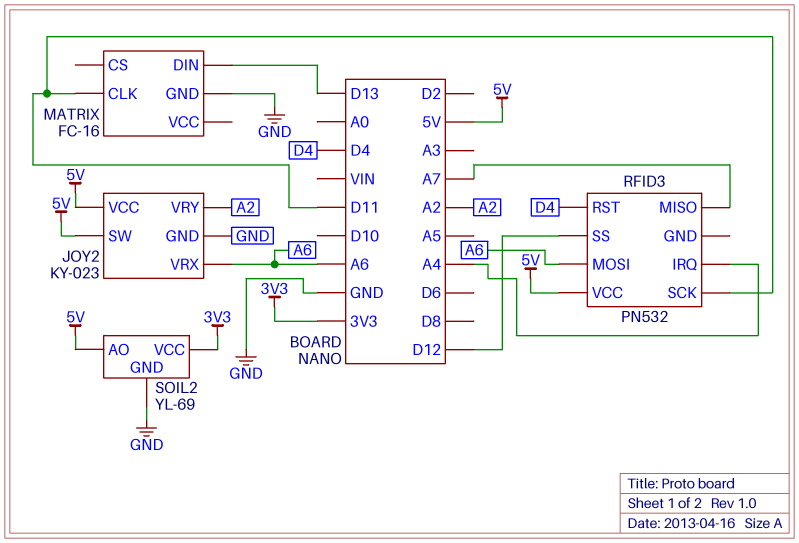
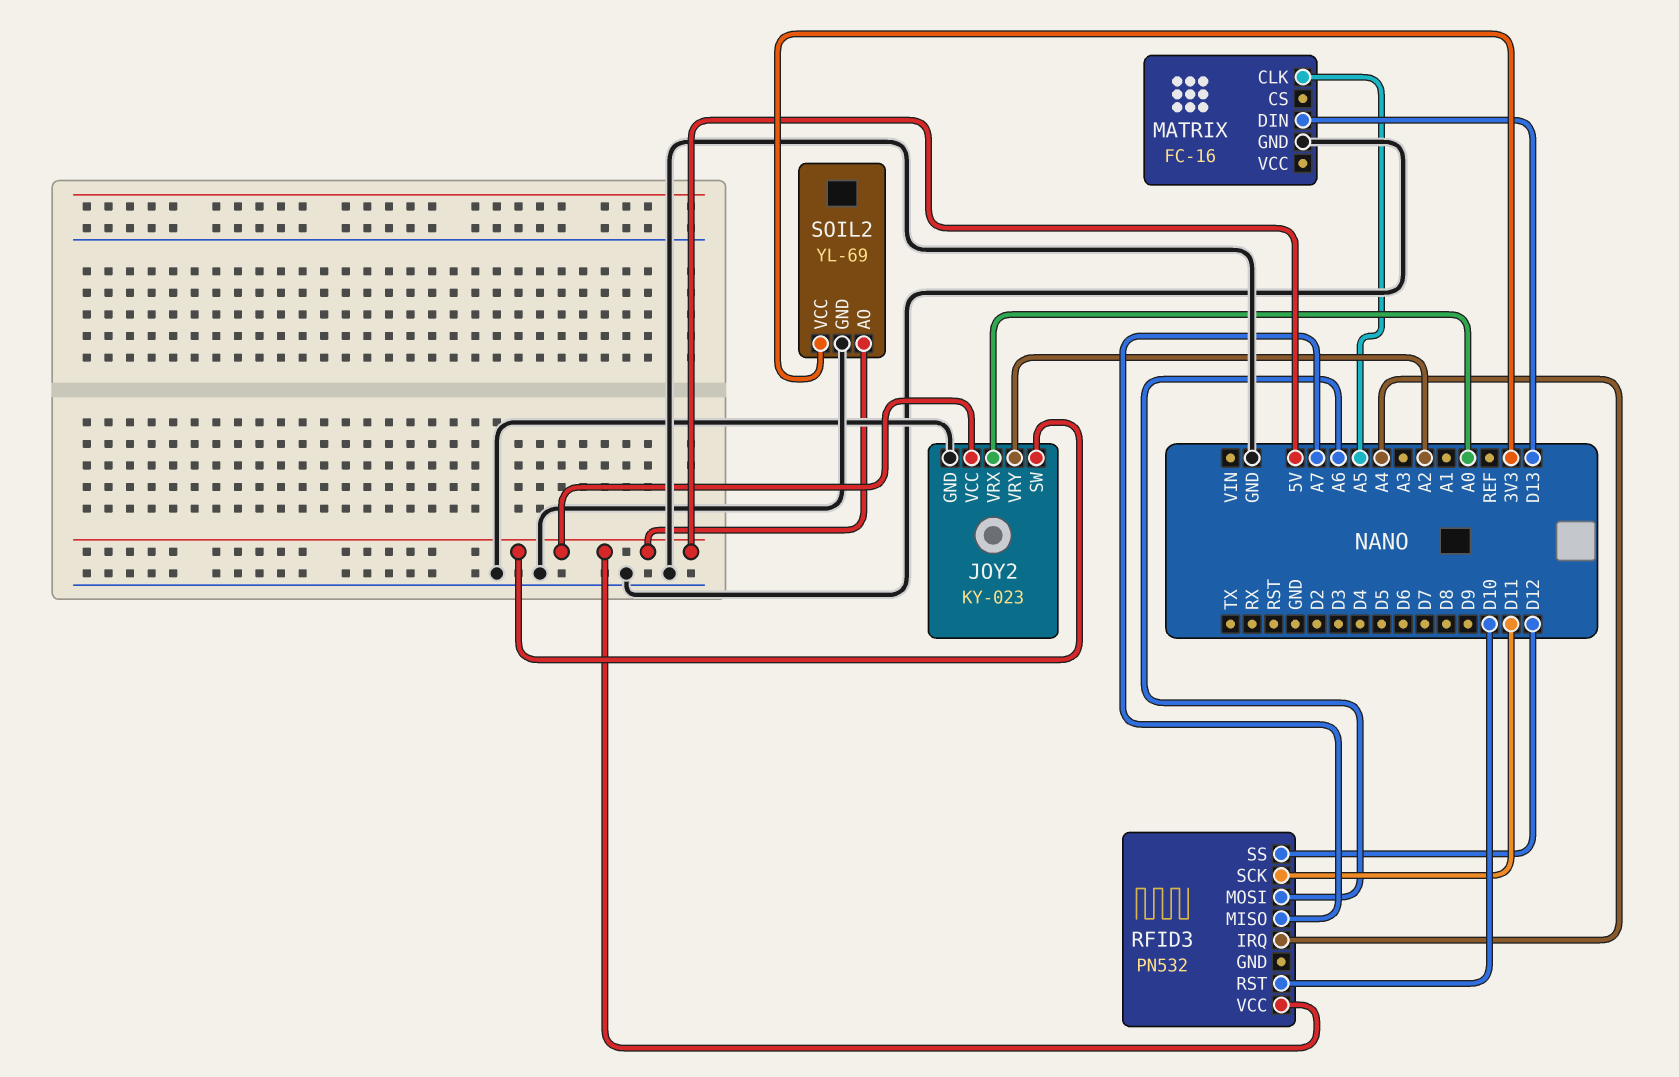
JOY2 pin VRX: A6 -> A0
MATRIX pin CLK: D11 -> A5
RFID3 pin RST: D4 -> D10

